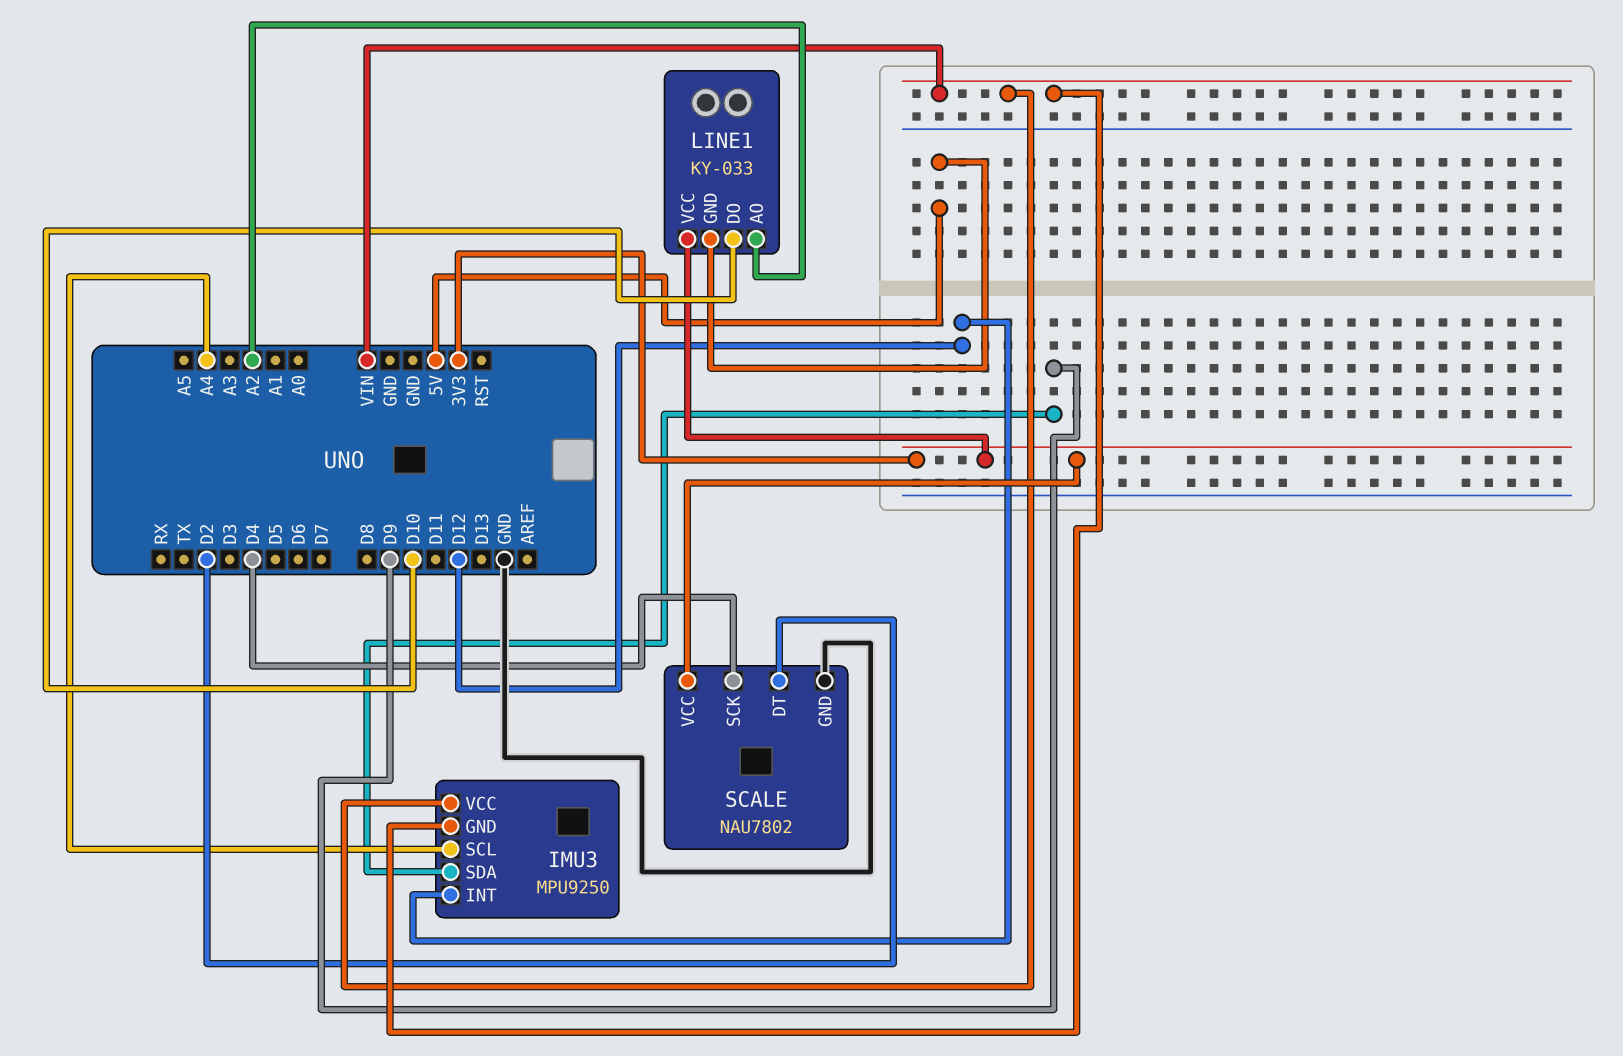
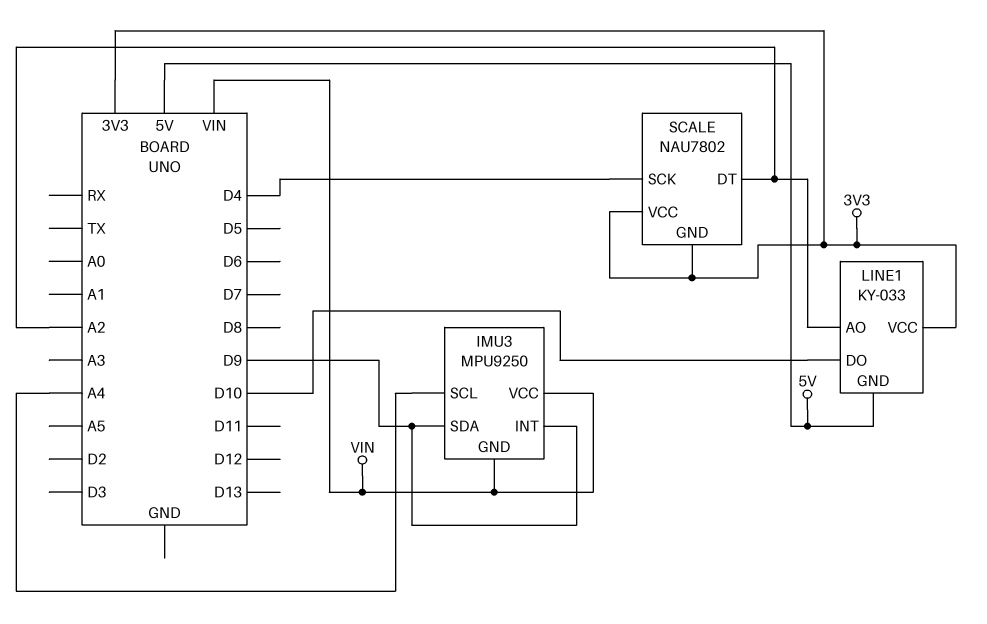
IMU3 pin INT: D12 -> D9
SCALE pin DT: D2 -> A2
SCALE pin GND: GND -> 3V3

